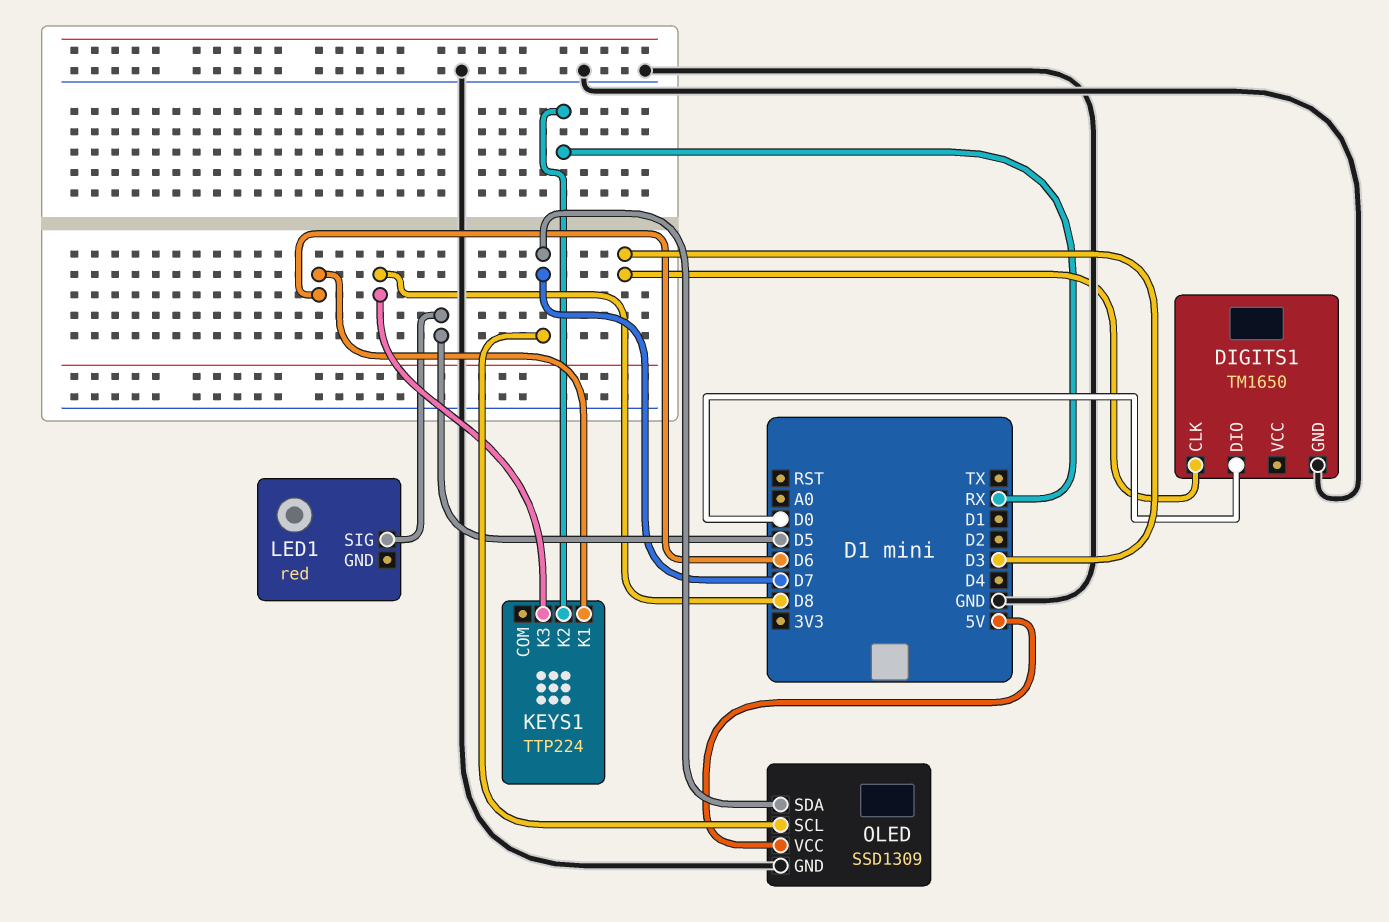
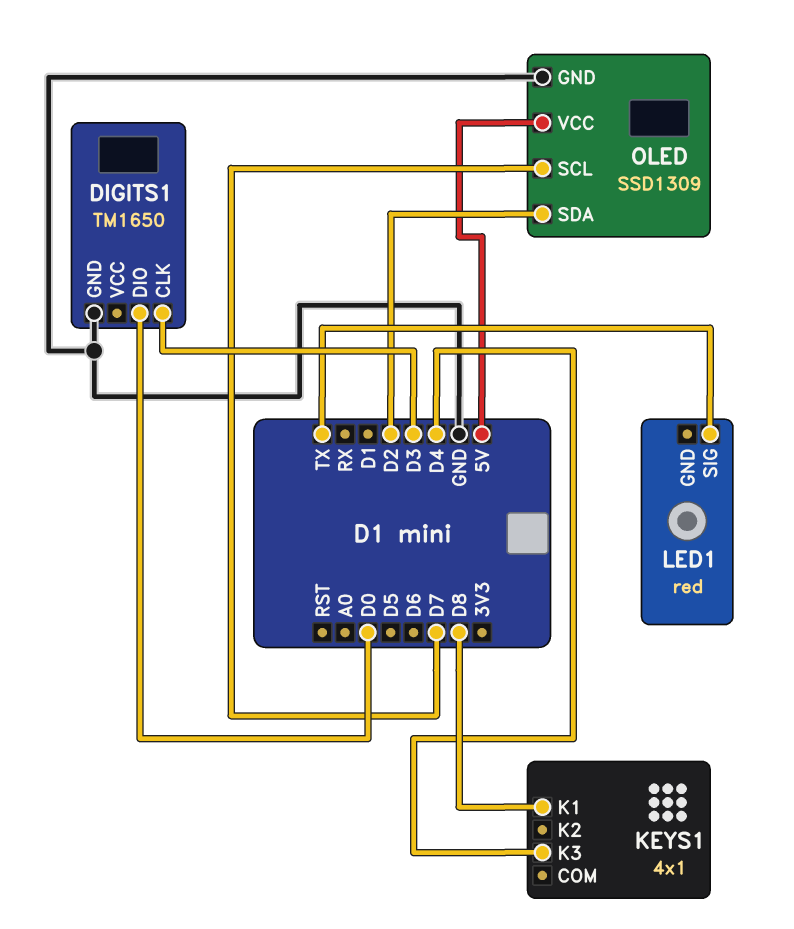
KEYS1: TTP224 -> 4x1
KEYS1 pin K1: D6 -> D8
KEYS1 pin K2: RX -> none
KEYS1 pin K3: D8 -> D4
LED1 pin SIG: D5 -> TX
OLED pin SDA: D7 -> D2

